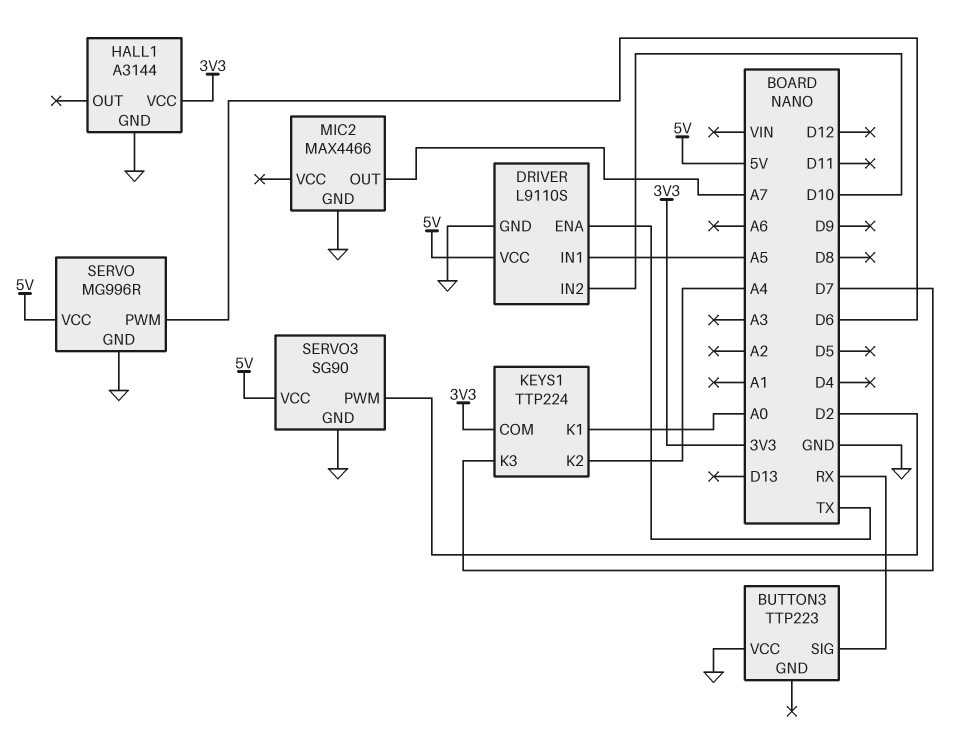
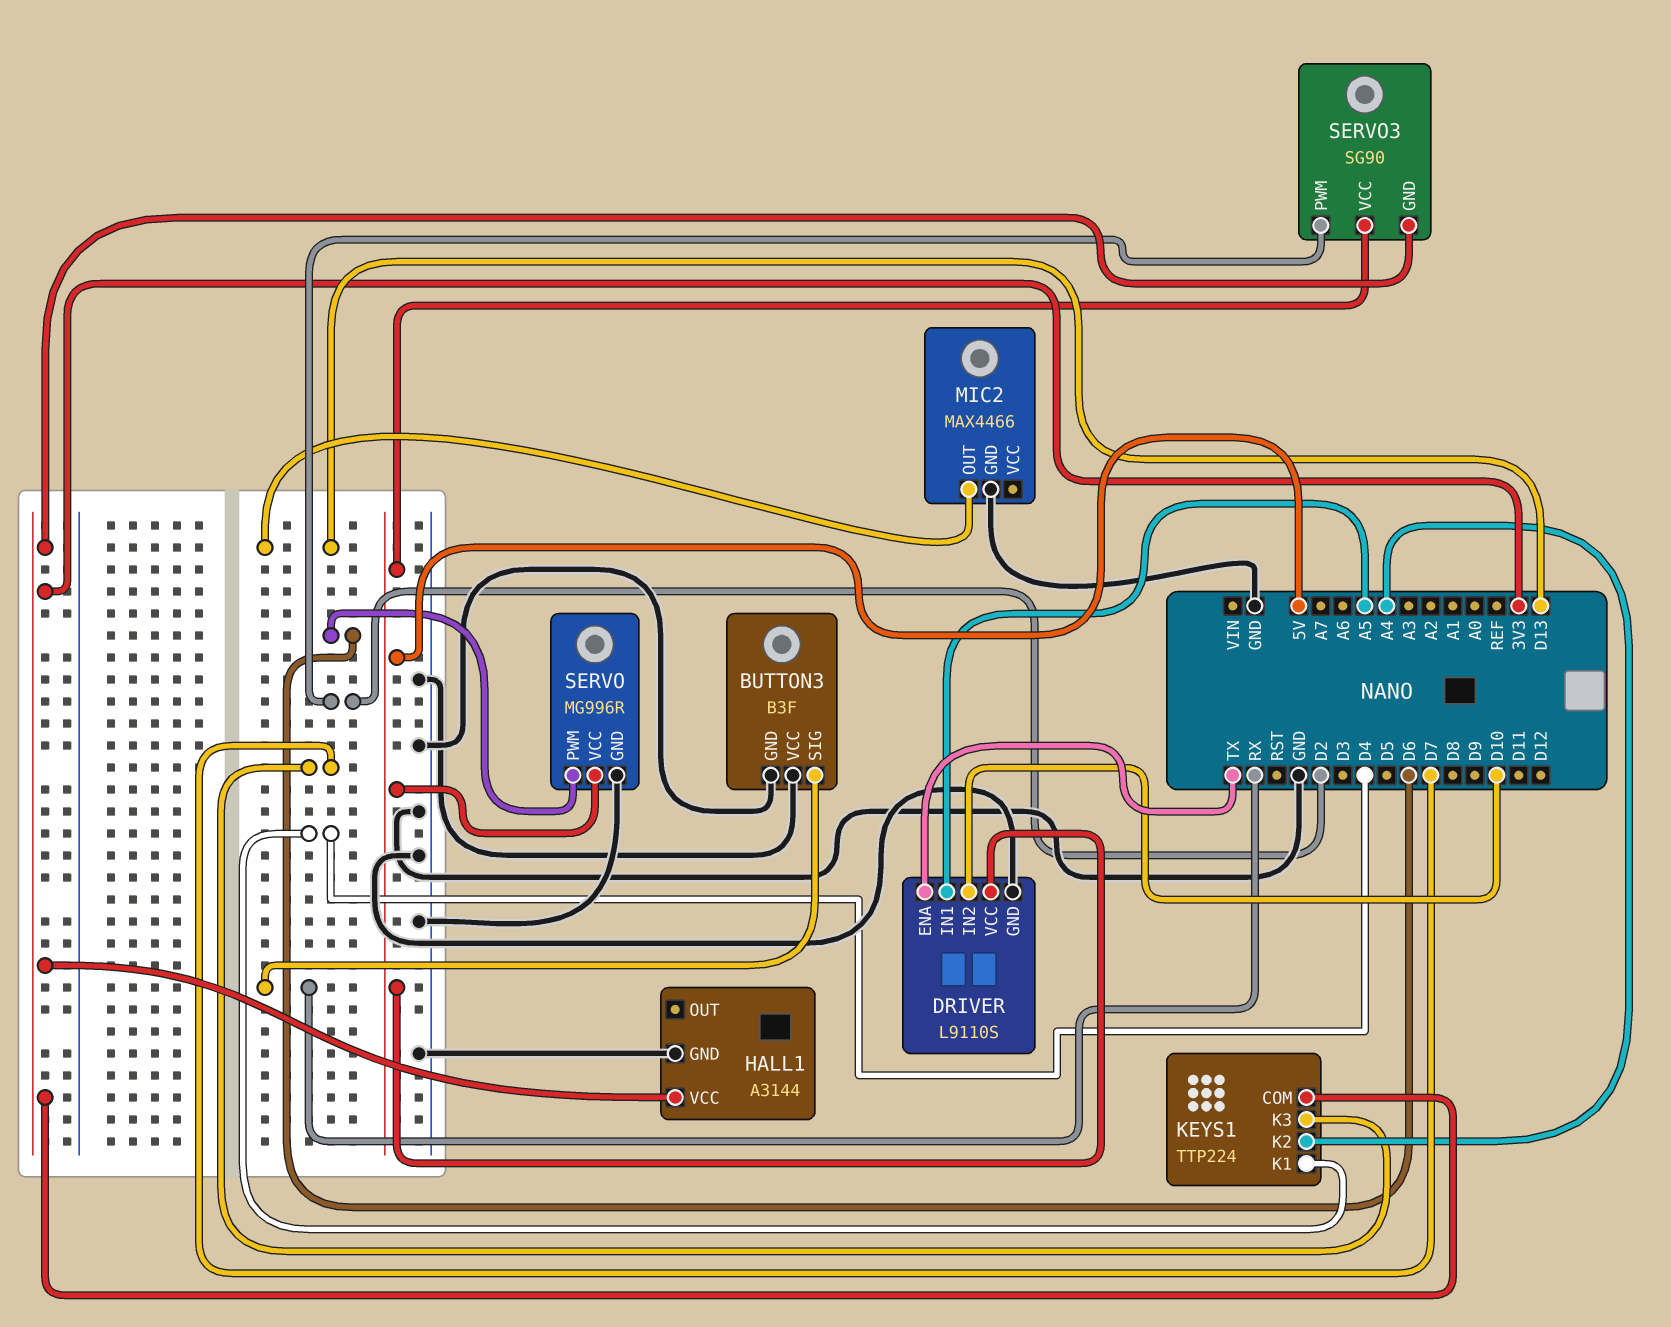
BUTTON3: TTP223 -> B3F
BUTTON3 pin GND: none -> GND
KEYS1 pin K1: A0 -> D4
MIC2 pin OUT: A7 -> D13
SERVO3 pin GND: GND -> 3V3

